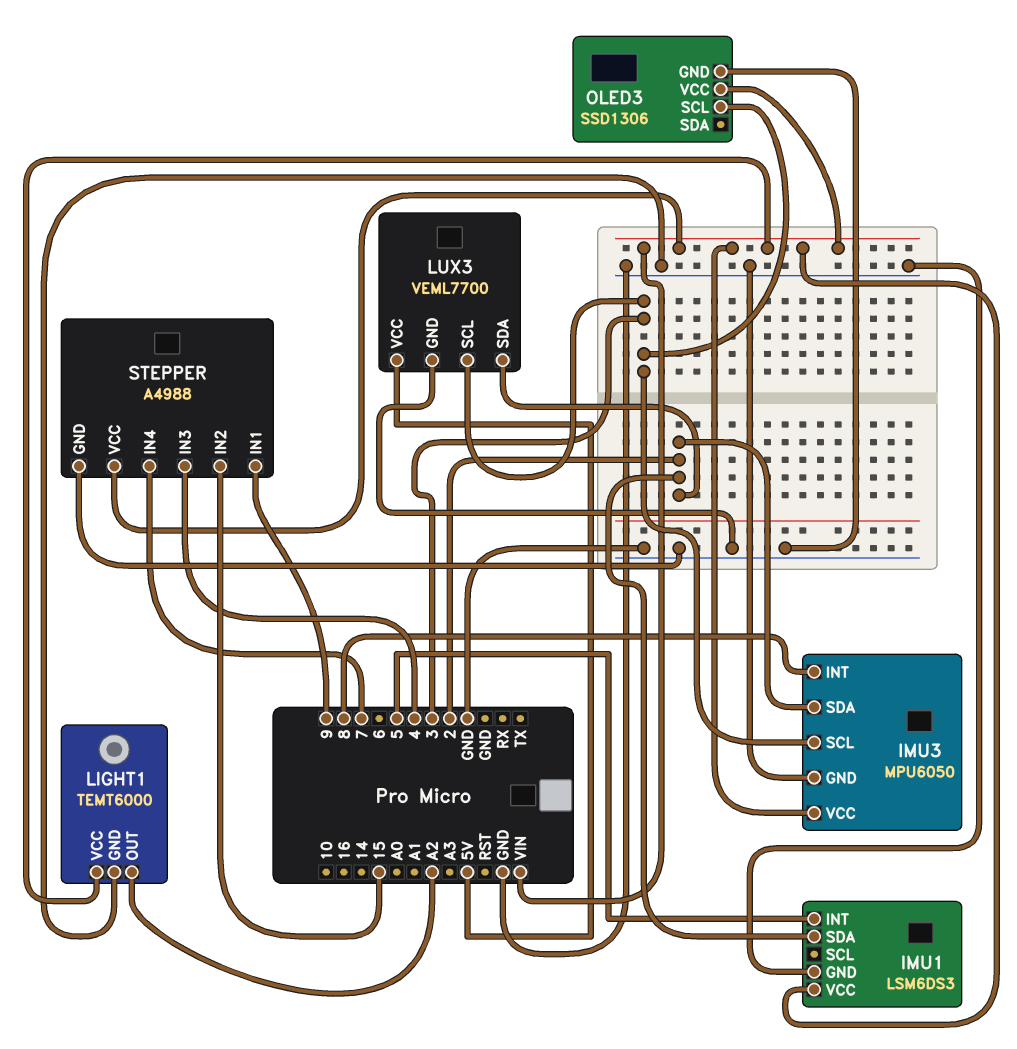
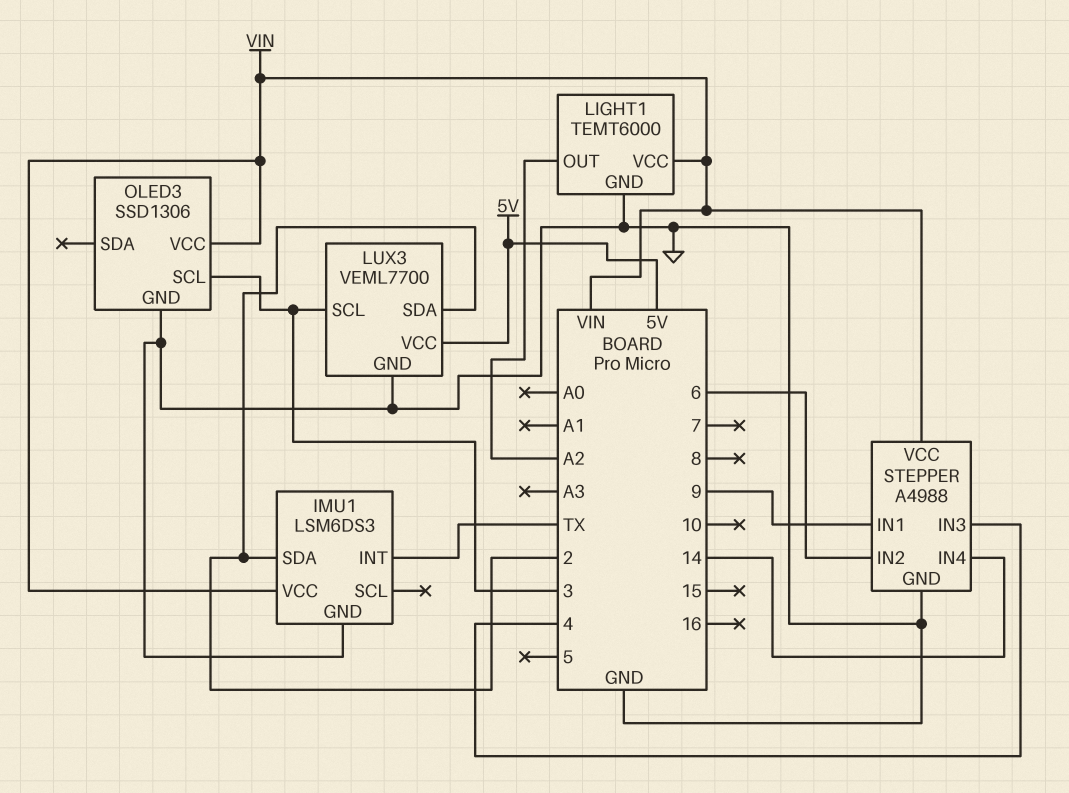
IMU1 pin INT: 5 -> TX
IMU3: MPU6050 -> none
IMU3 pin GND: GND -> none
IMU3 pin INT: 8 -> none
IMU3 pin SCL: 3 -> none
IMU3 pin SDA: 2 -> none
IMU3 pin VCC: VIN -> none
STEPPER pin IN2: 15 -> 6
STEPPER pin IN4: 7 -> 14

